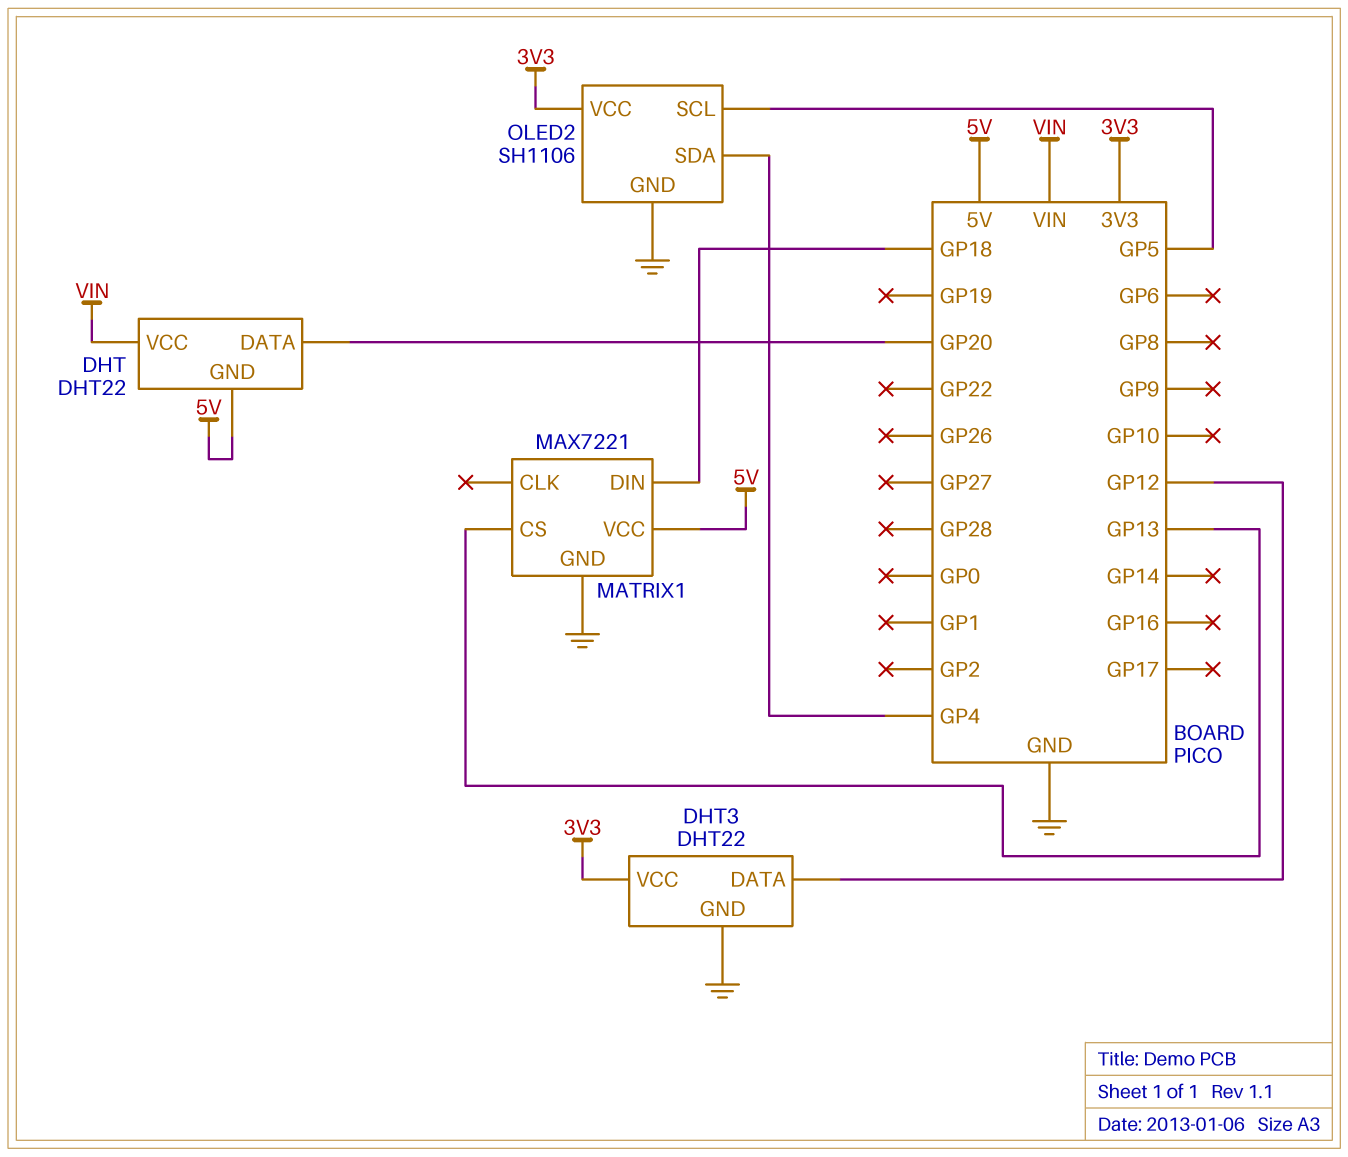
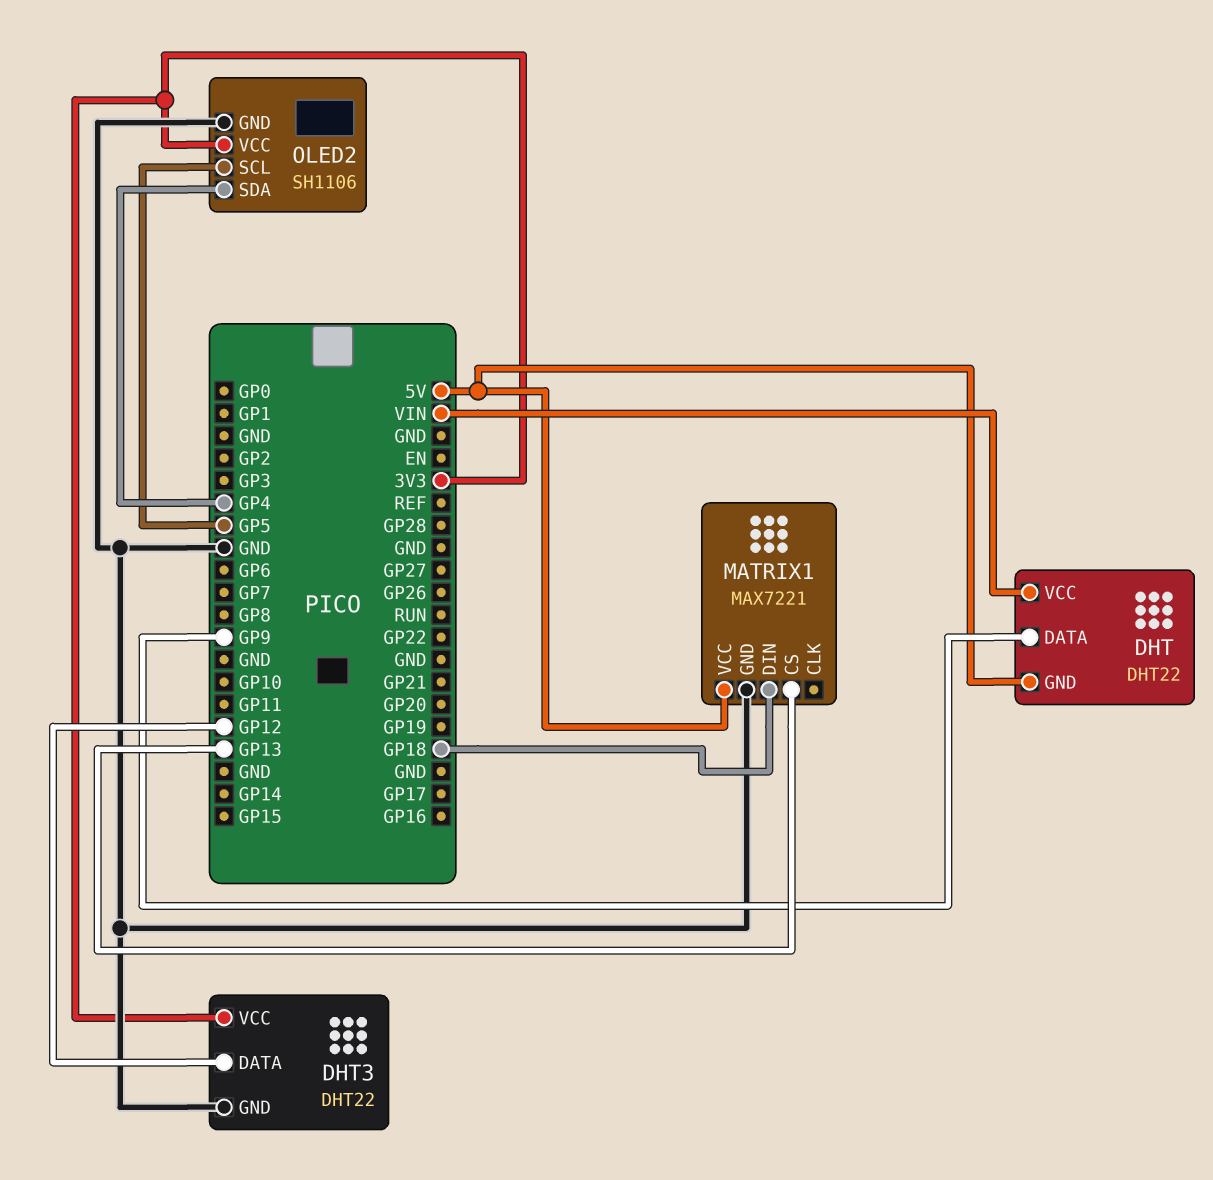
DHT pin DATA: GP20 -> GP9

